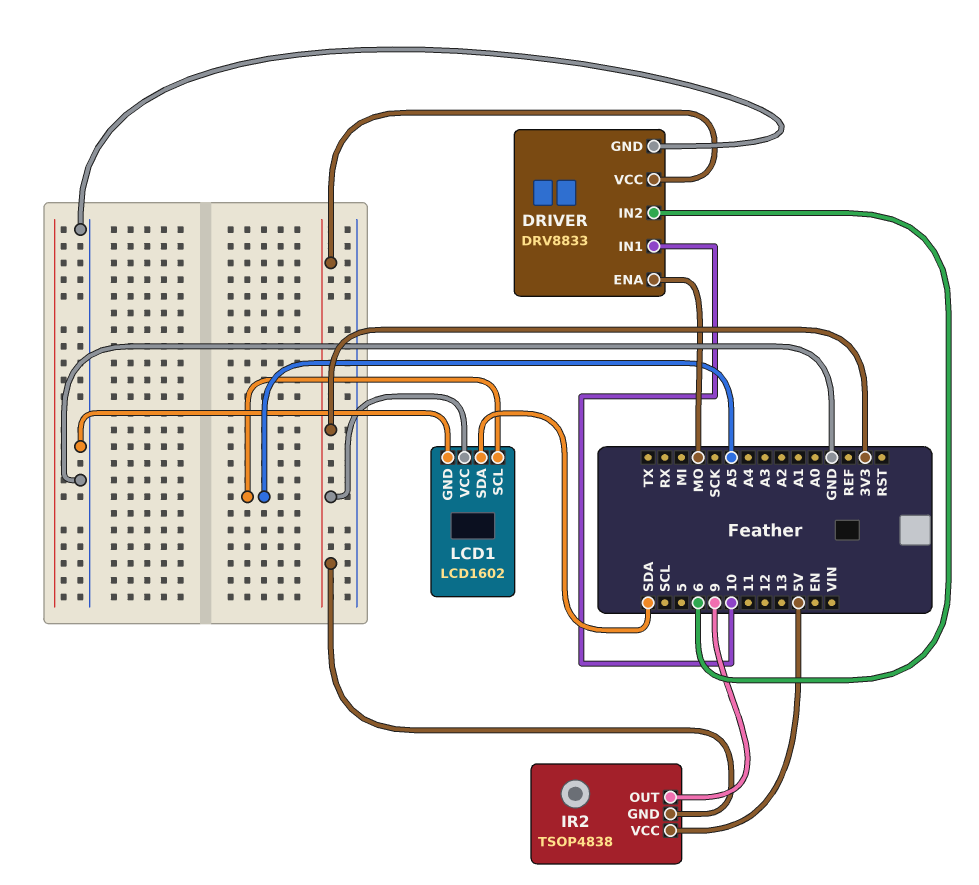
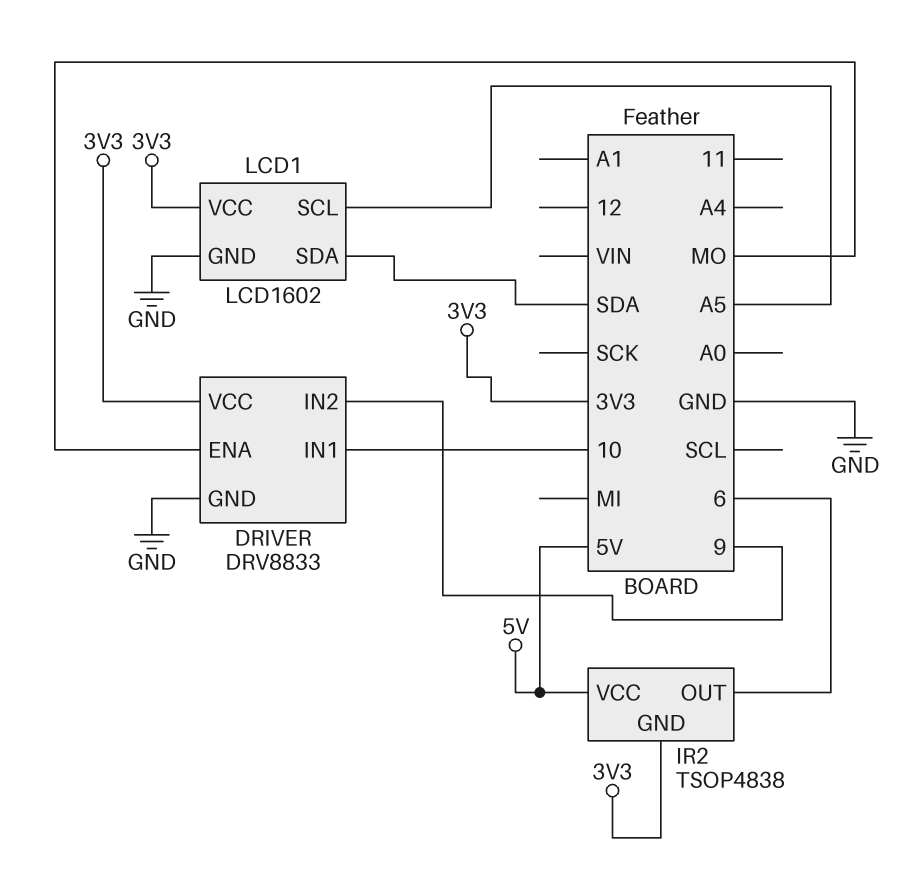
DRIVER pin IN2: 6 -> 9
IR2 pin OUT: 9 -> 6

